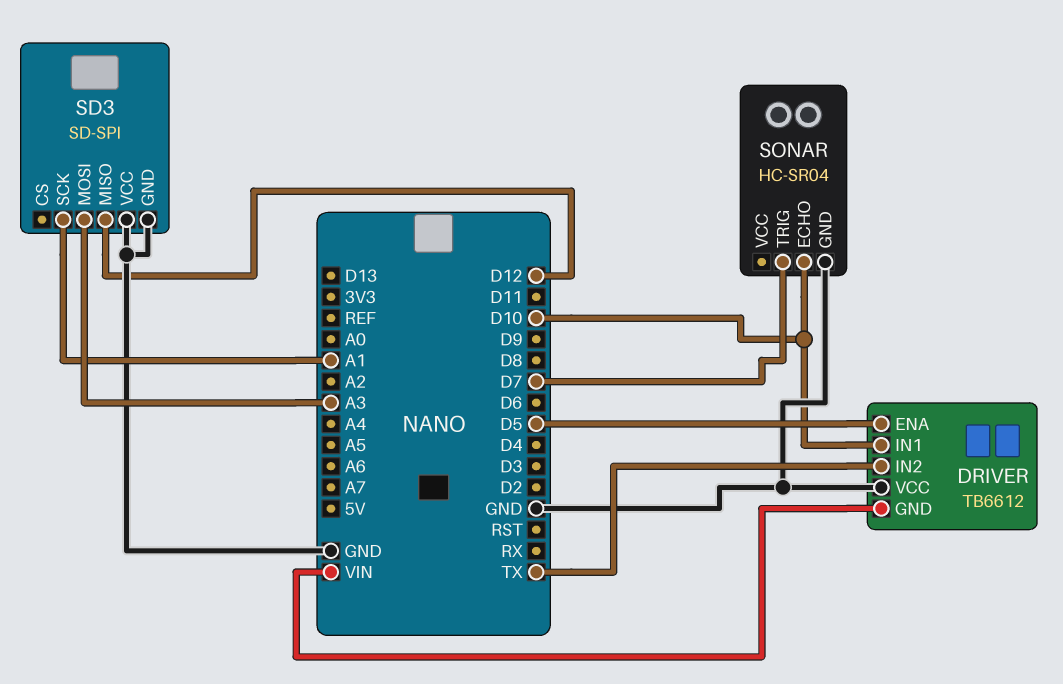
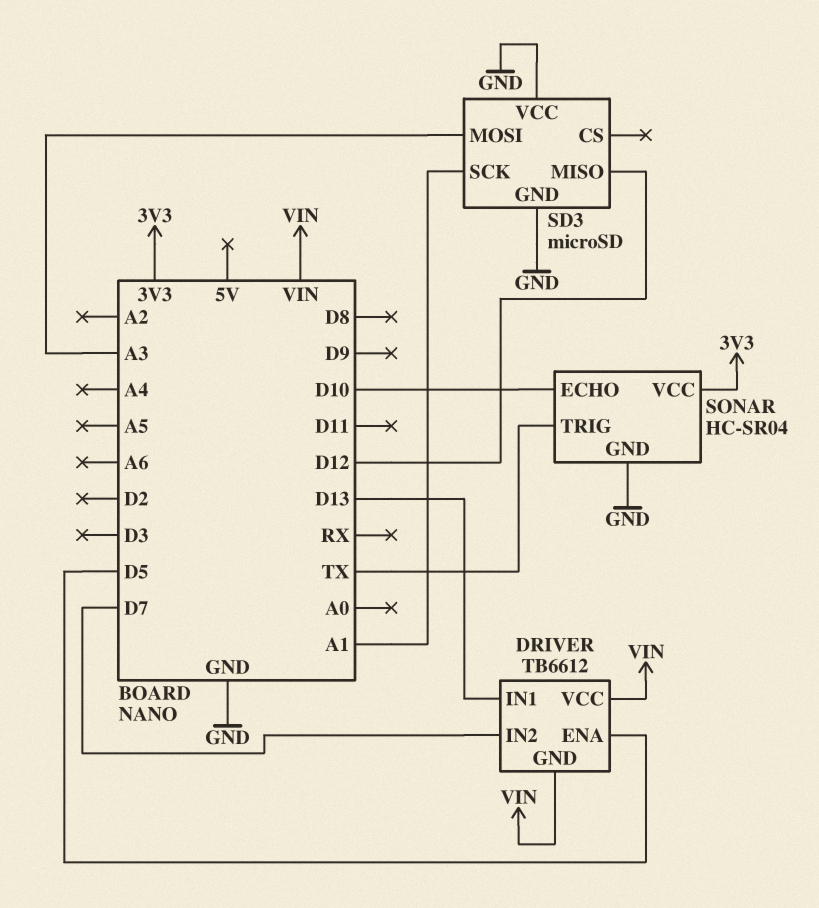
DRIVER pin IN1: D10 -> D13
DRIVER pin IN2: TX -> D7
DRIVER pin VCC: GND -> VIN
SD3: SD-SPI -> microSD
SONAR pin TRIG: D7 -> TX
SONAR pin VCC: none -> 3V3

